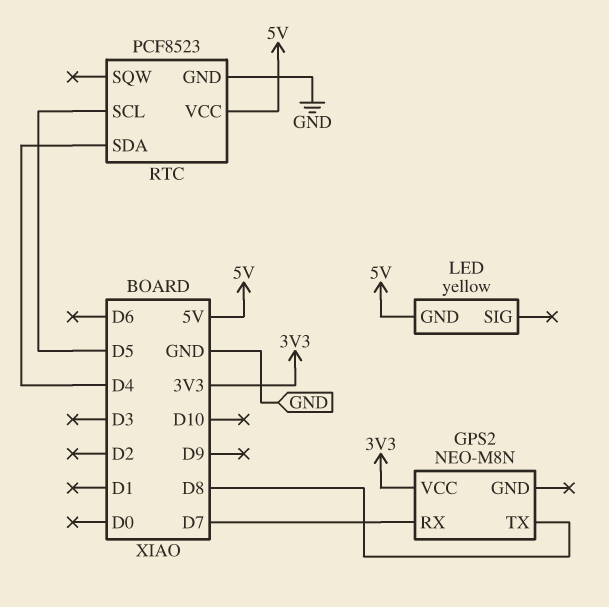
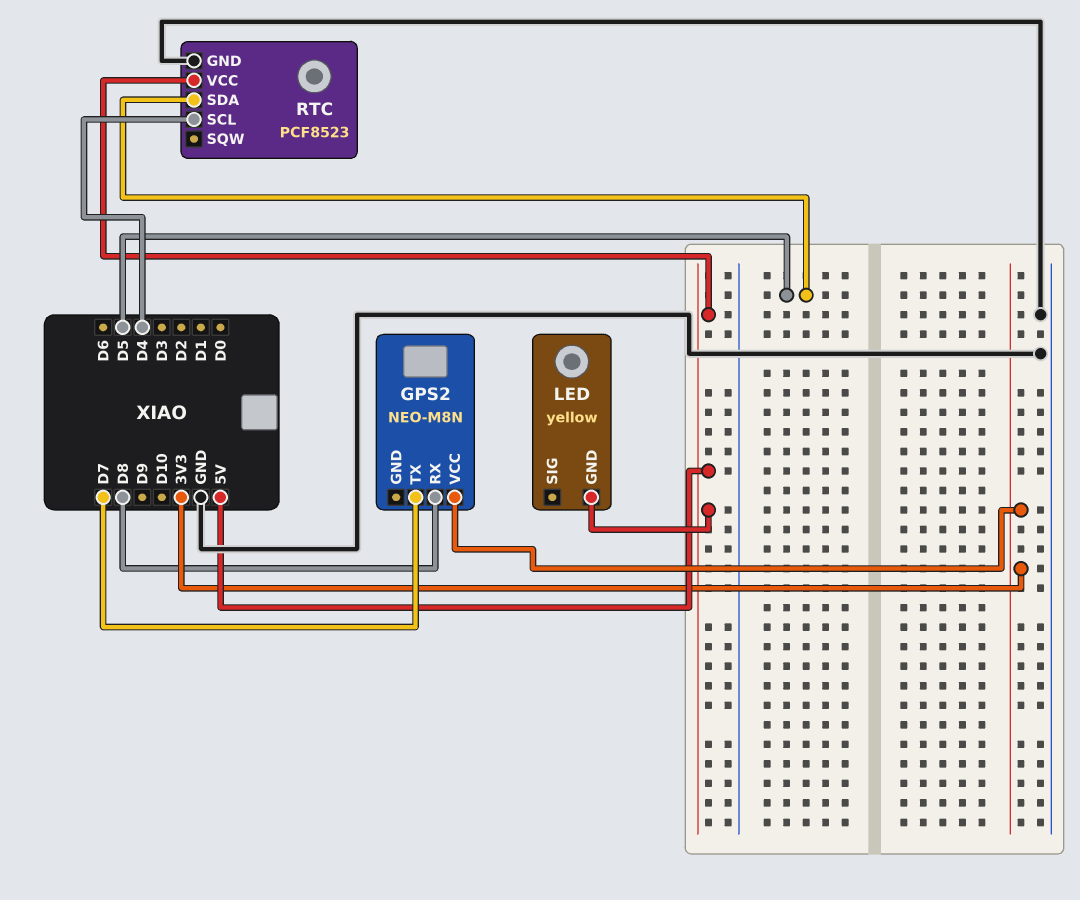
GPS2 pin RX: D7 -> D8
GPS2 pin TX: D8 -> D7
RTC pin SCL: D5 -> D4
RTC pin SDA: D4 -> D5

